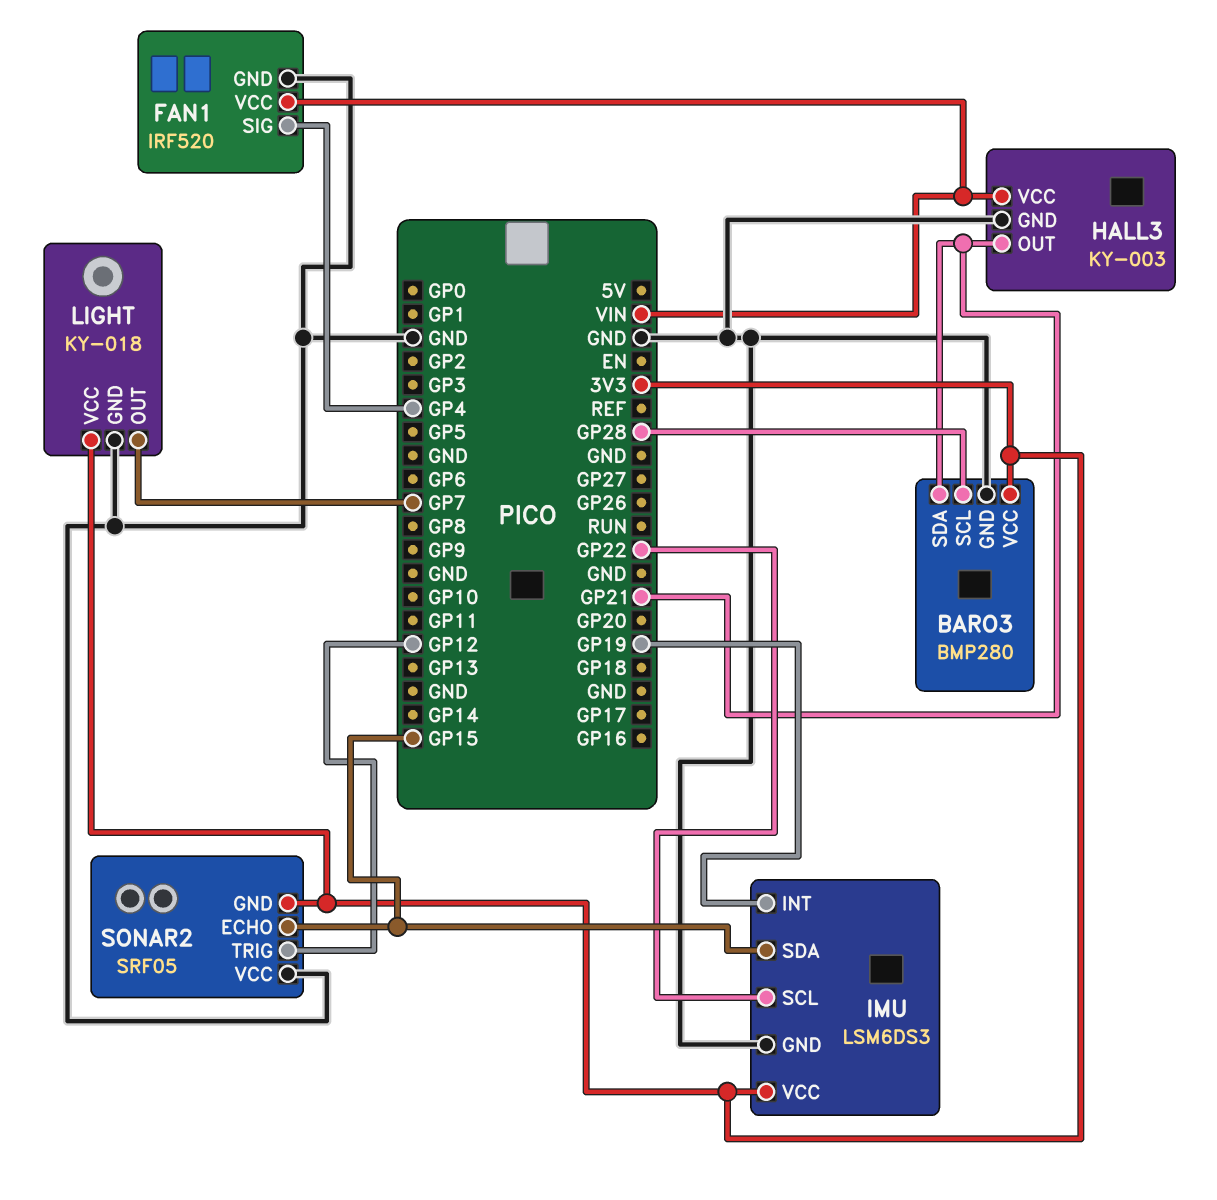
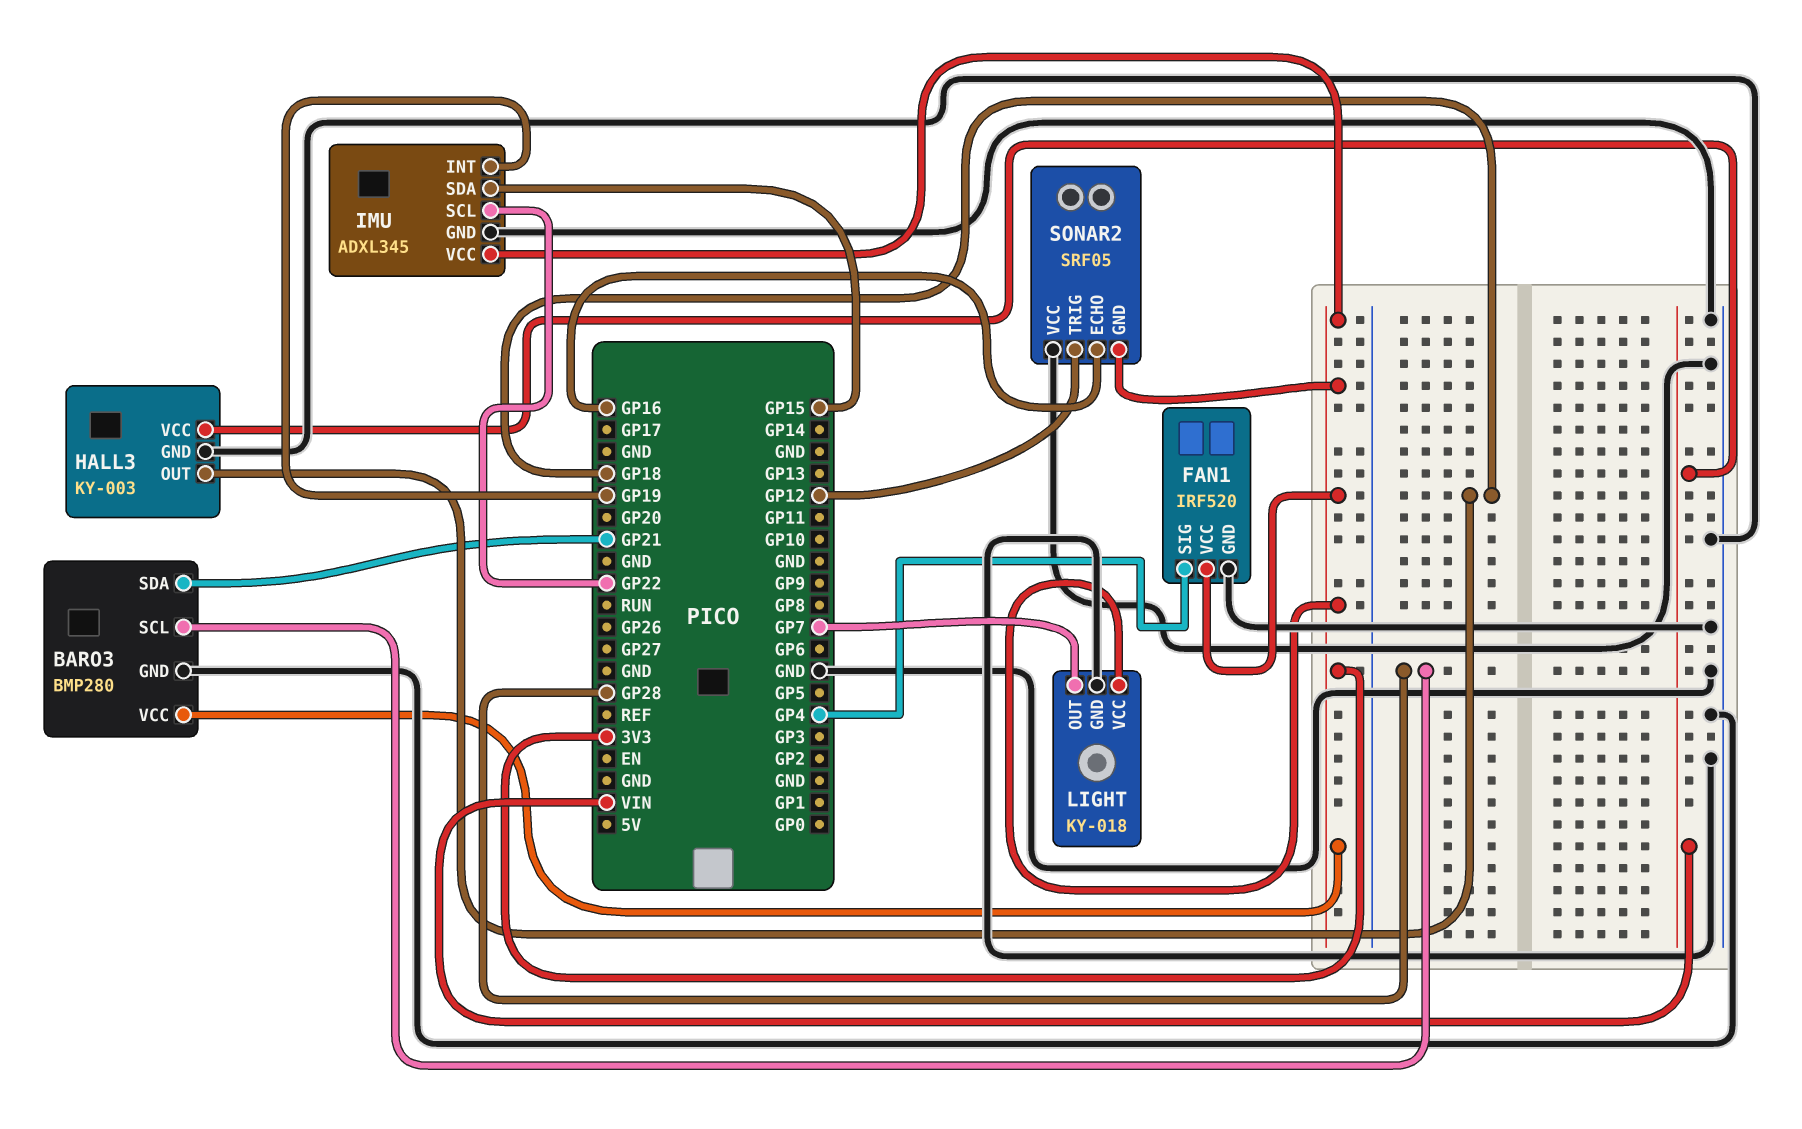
FAN1 pin VCC: VIN -> 3V3
HALL3 pin OUT: GP21 -> GP18
IMU: LSM6DS3 -> ADXL345
SONAR2 pin ECHO: GP15 -> GP16

